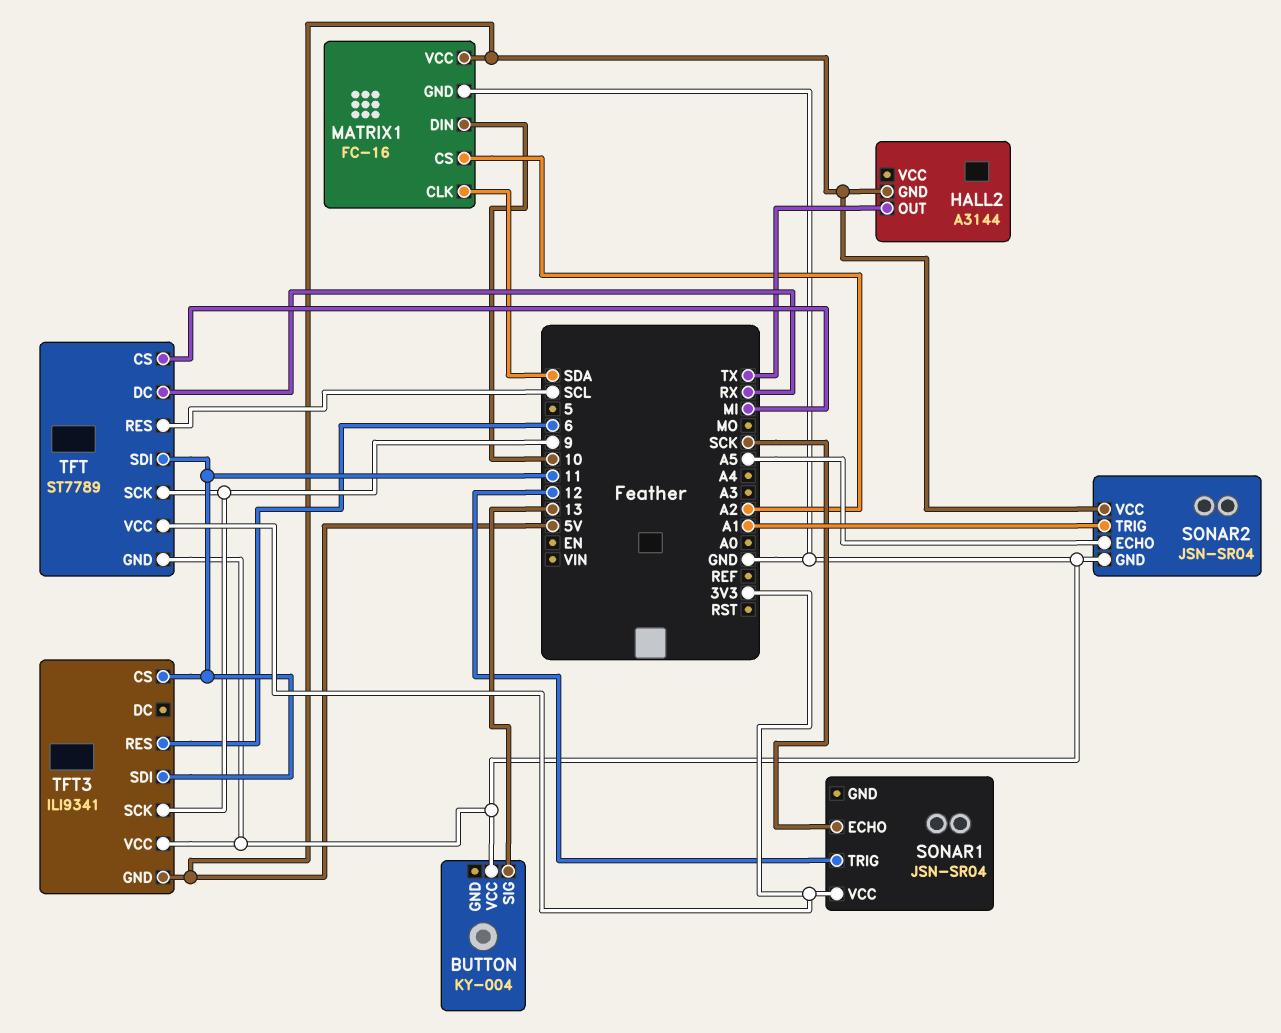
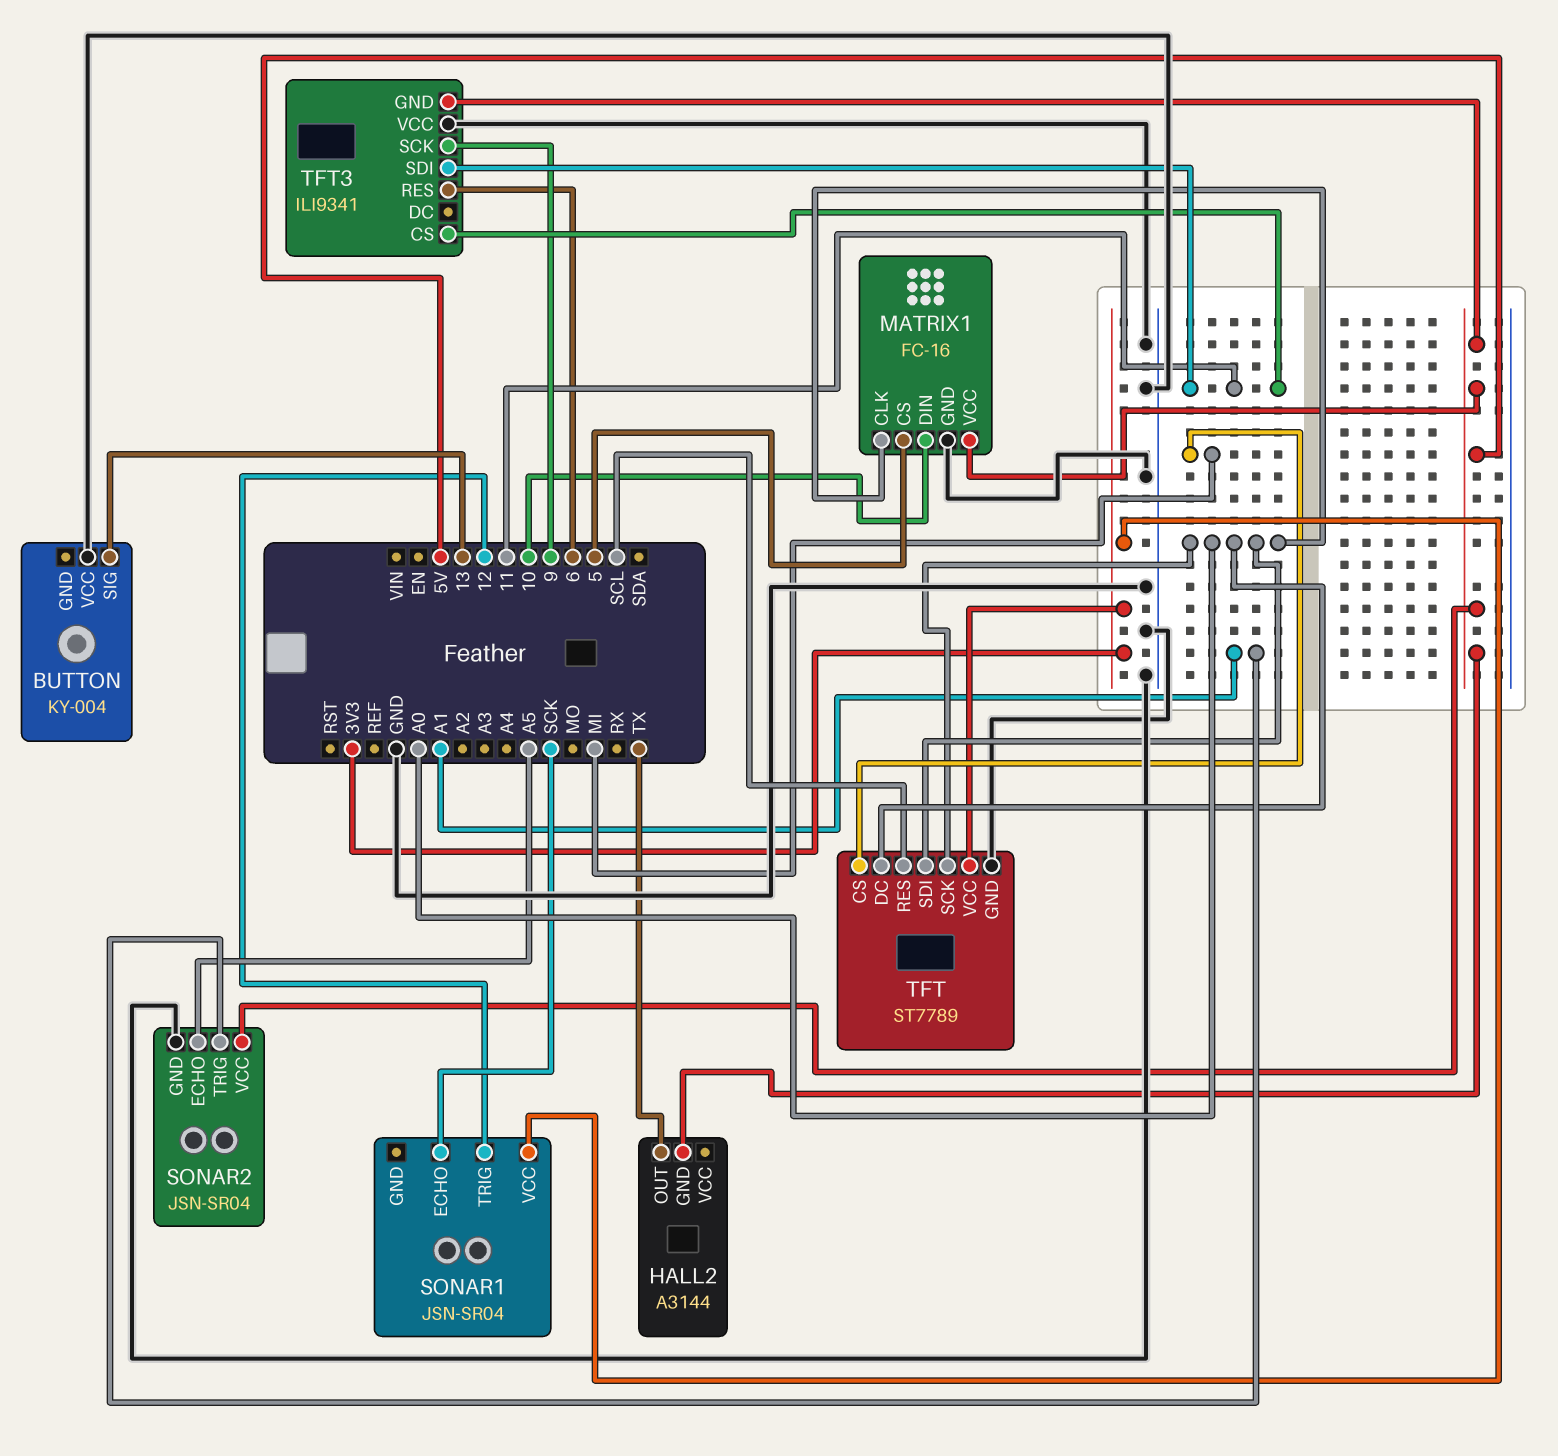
MATRIX1 pin CLK: SDA -> A0
MATRIX1 pin CS: A2 -> 5
TFT pin DC: RX -> A0
TFT pin SCK: 9 -> A0
TFT pin SDI: 11 -> A0

